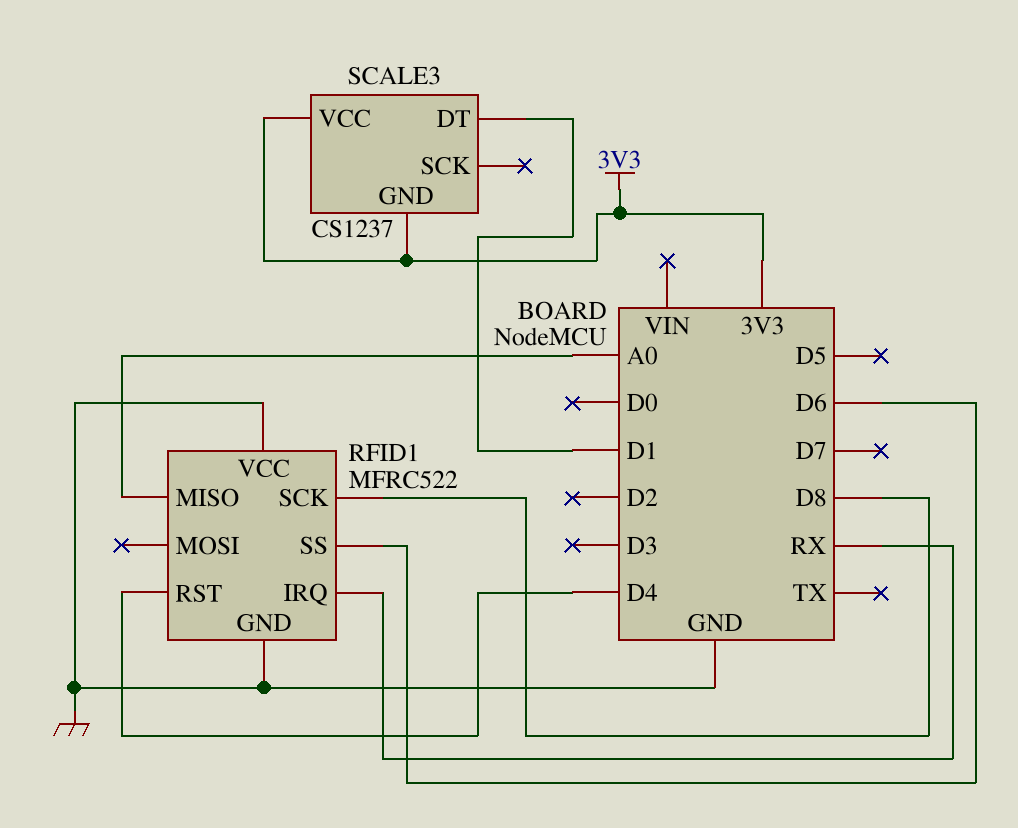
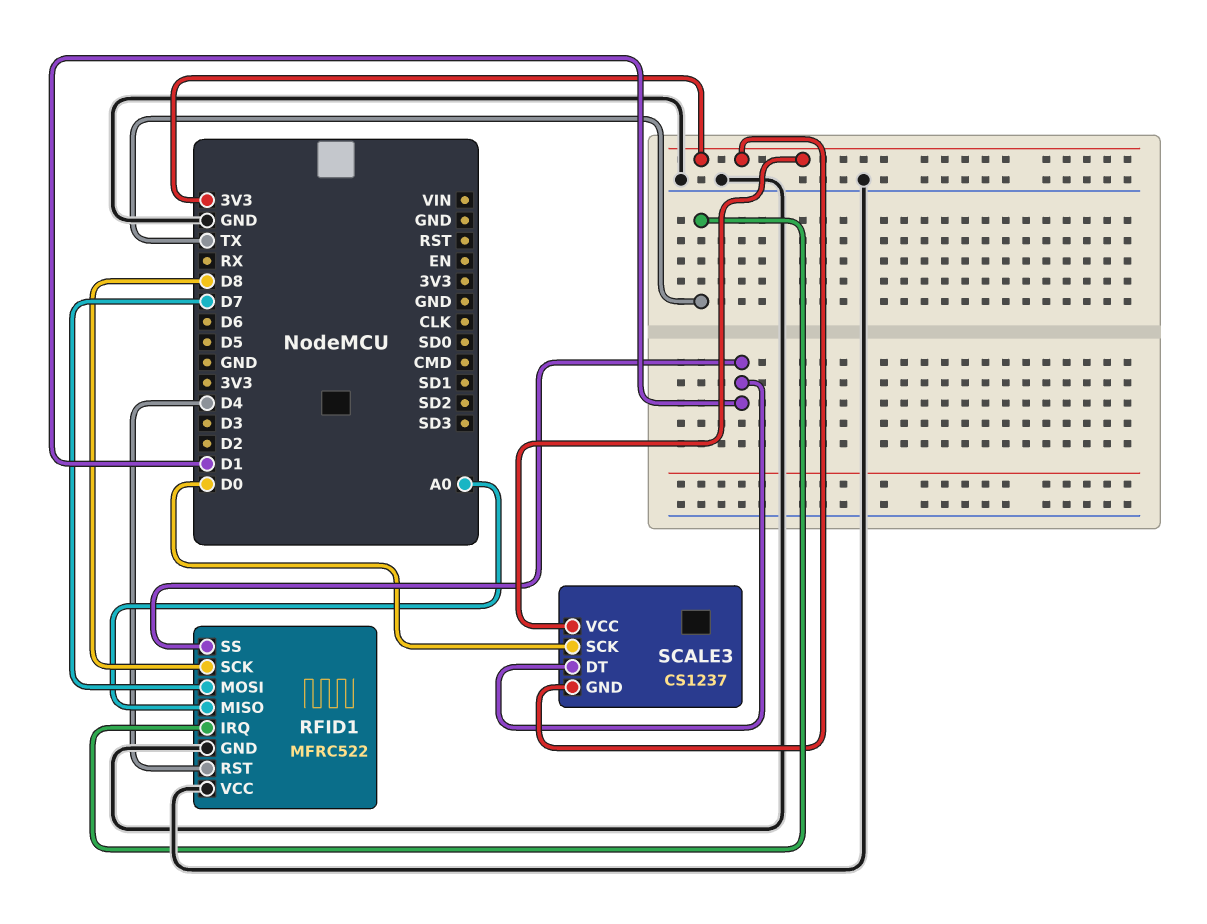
RFID1 pin IRQ: RX -> TX
RFID1 pin MOSI: none -> D7
RFID1 pin SS: D6 -> D1
SCALE3 pin SCK: none -> D0

